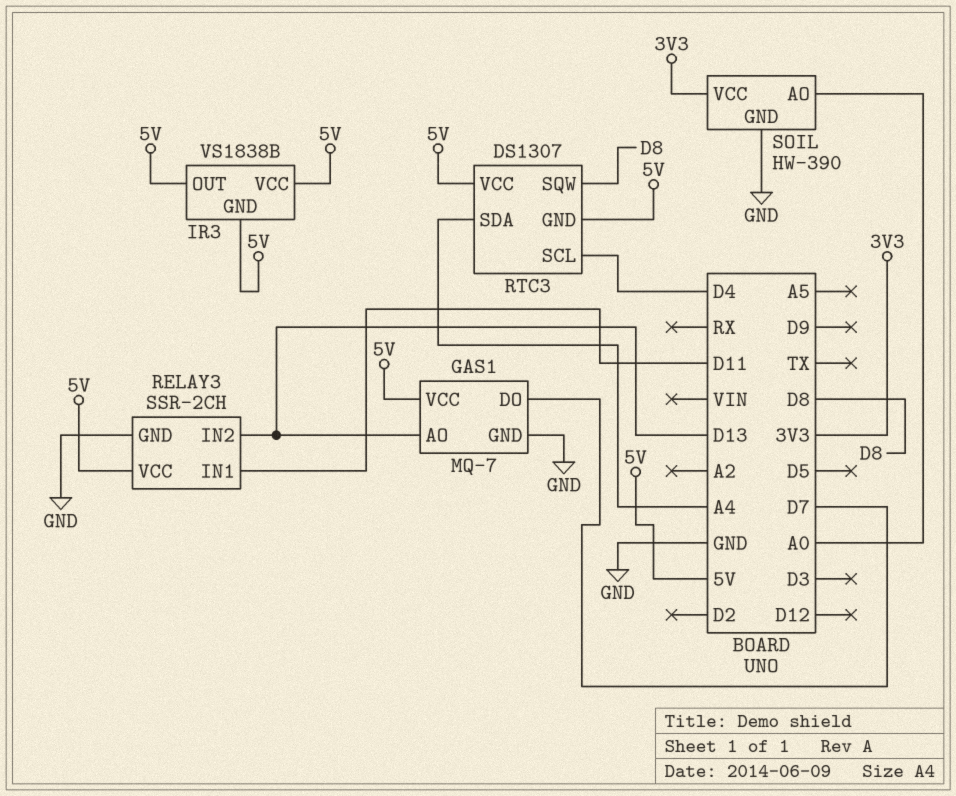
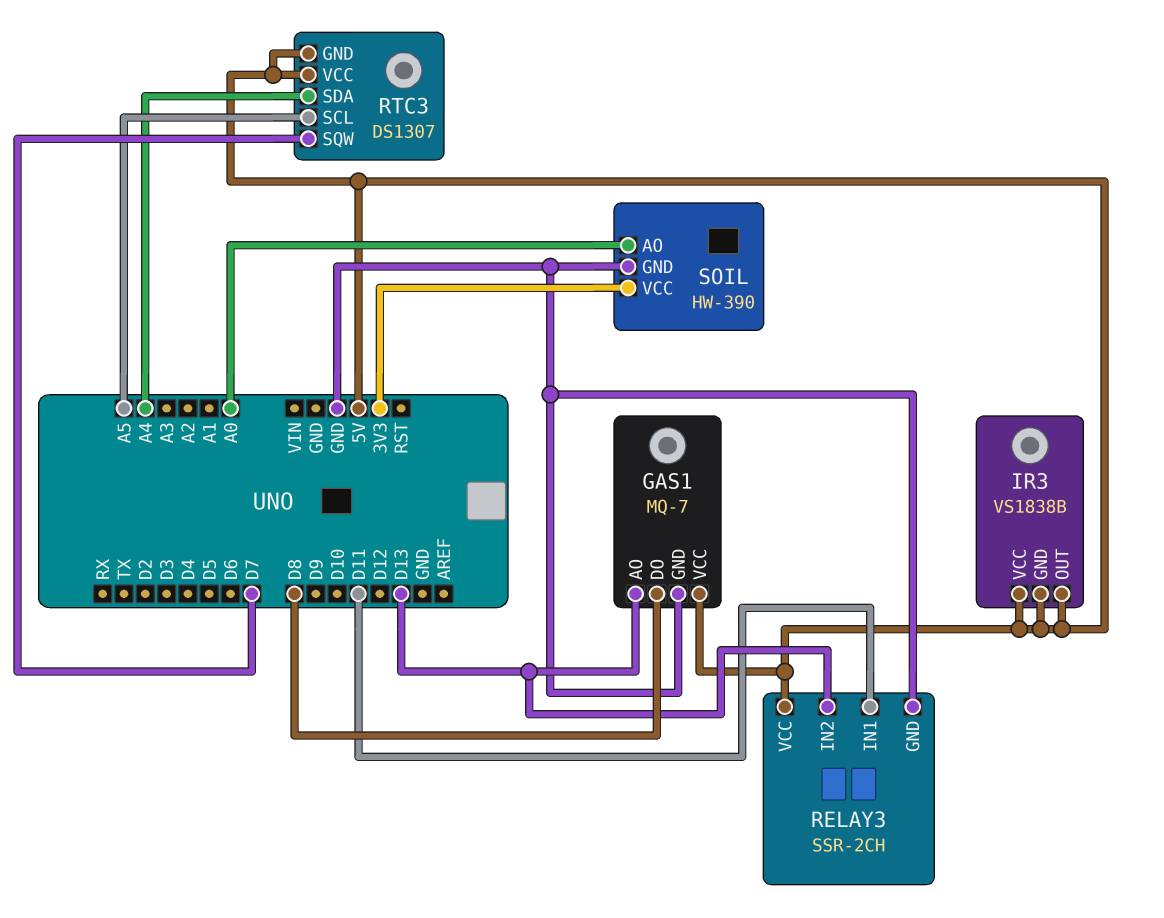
GAS1 pin DO: D7 -> D8
RTC3 pin SCL: D4 -> A5
RTC3 pin SQW: D8 -> D7

